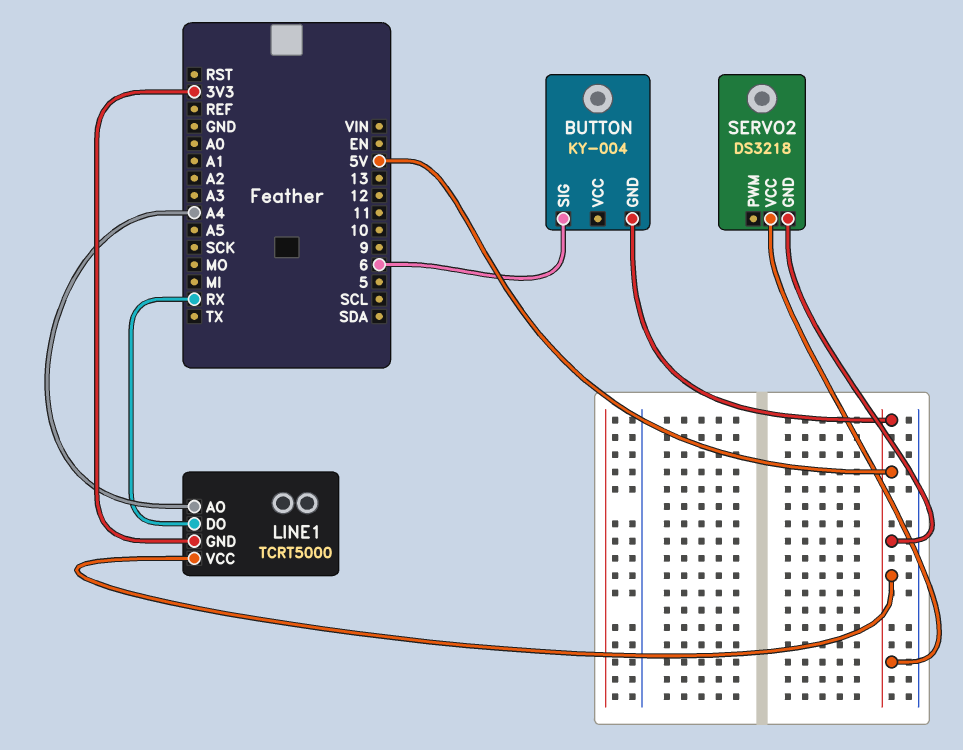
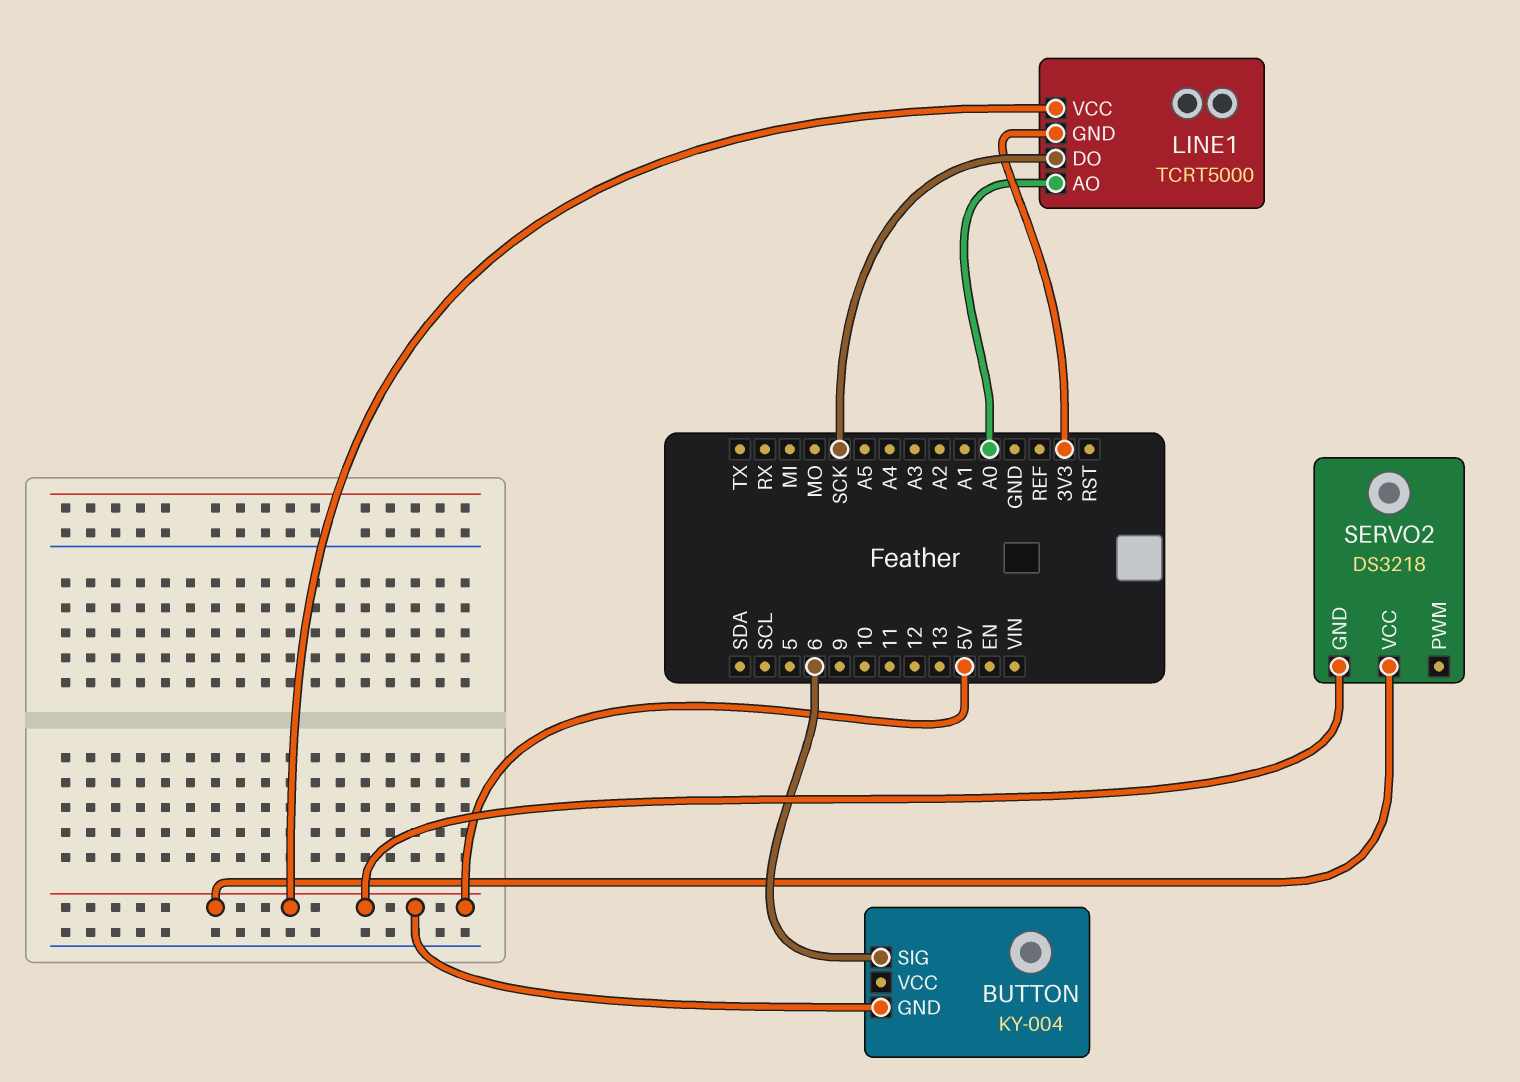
LINE1 pin AO: A4 -> A0
LINE1 pin DO: RX -> SCK

